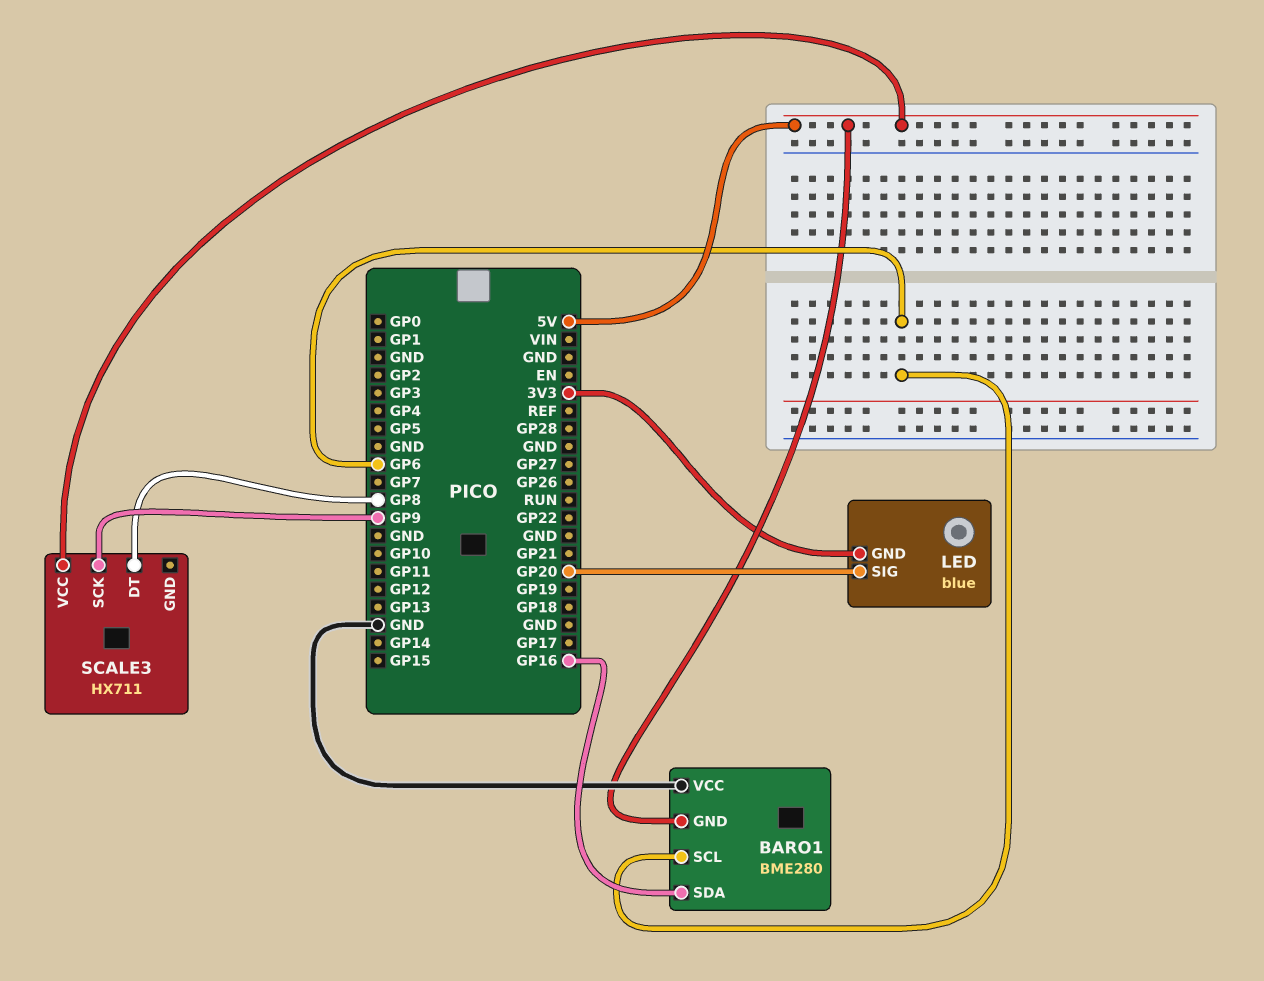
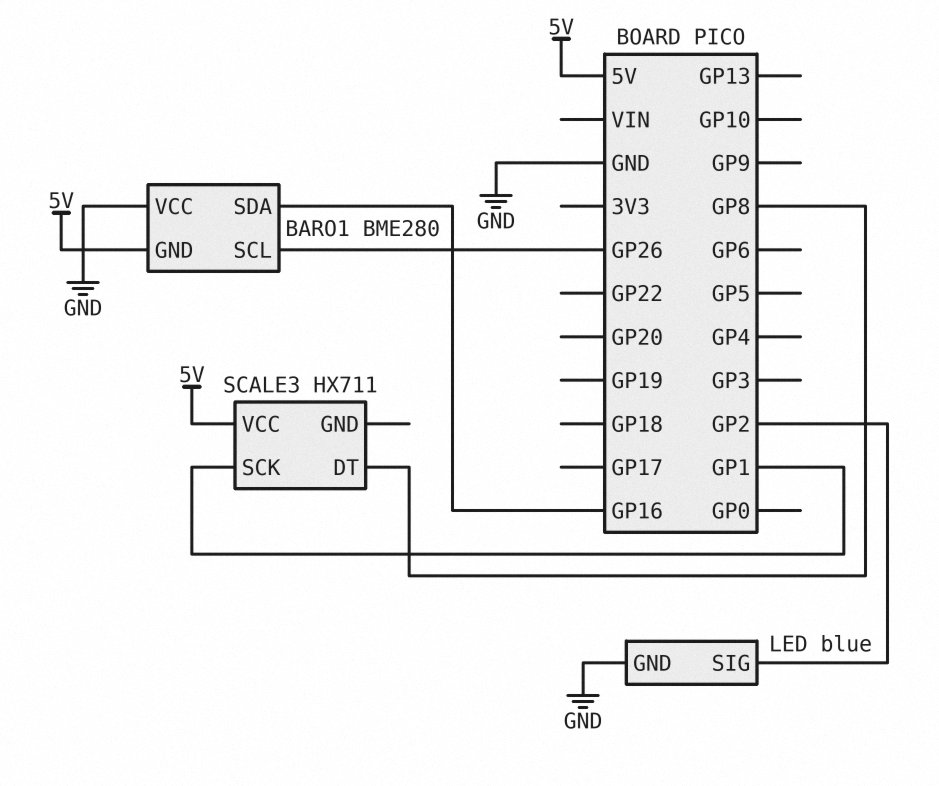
BARO1 pin SCL: GP6 -> GP26
LED pin GND: 3V3 -> GND
LED pin SIG: GP20 -> GP2
SCALE3 pin SCK: GP9 -> GP1

